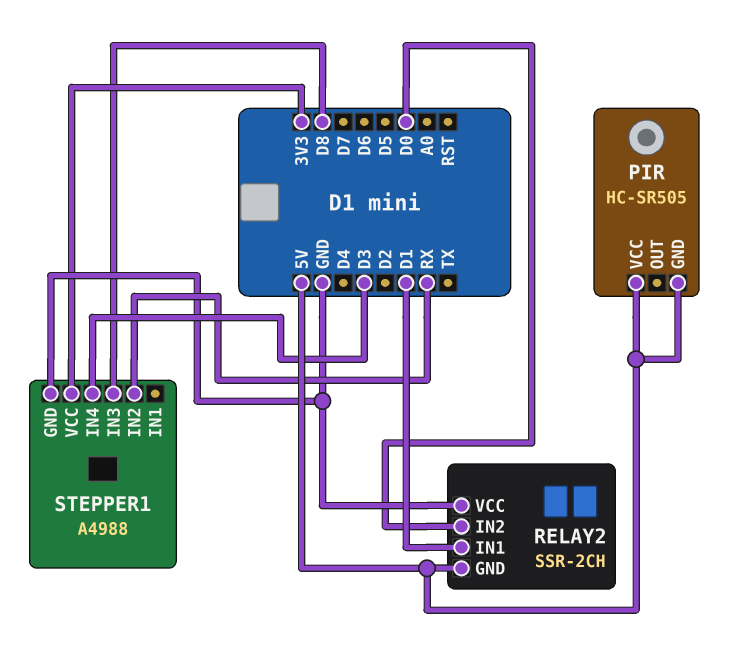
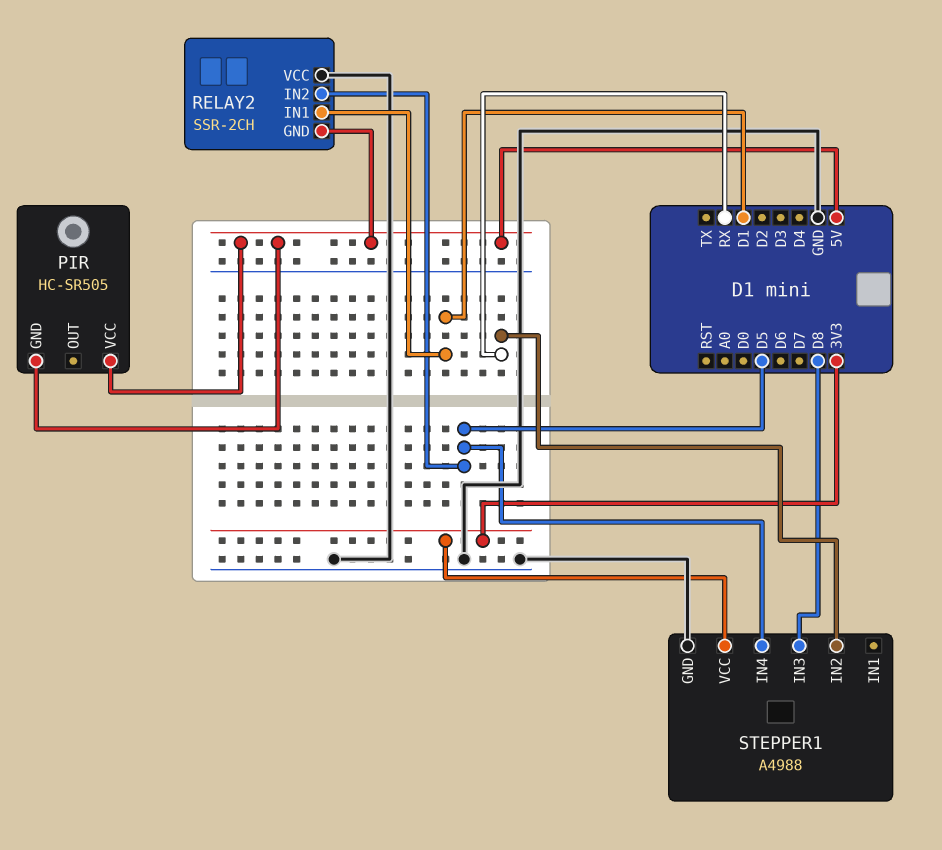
RELAY2 pin IN2: D0 -> D5
STEPPER1 pin IN4: D3 -> D5

